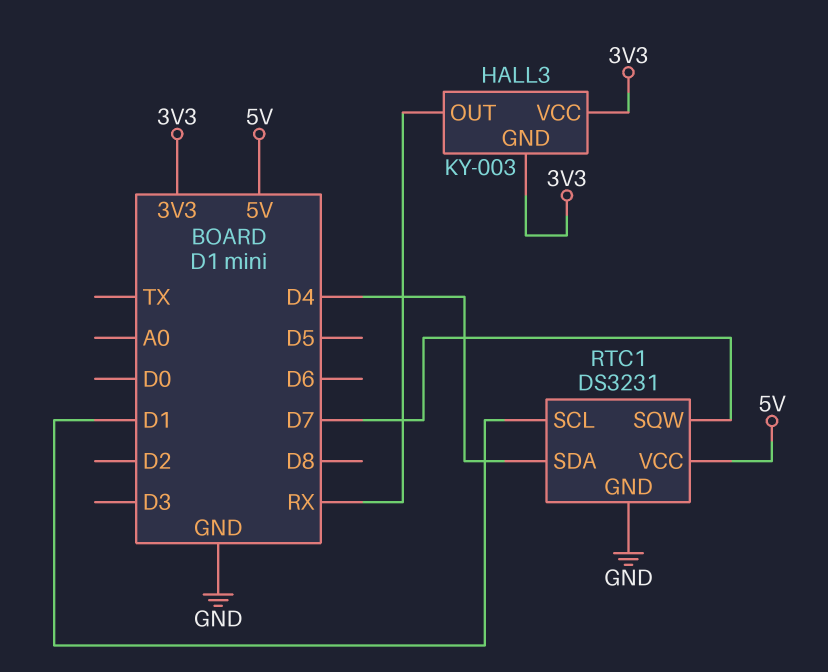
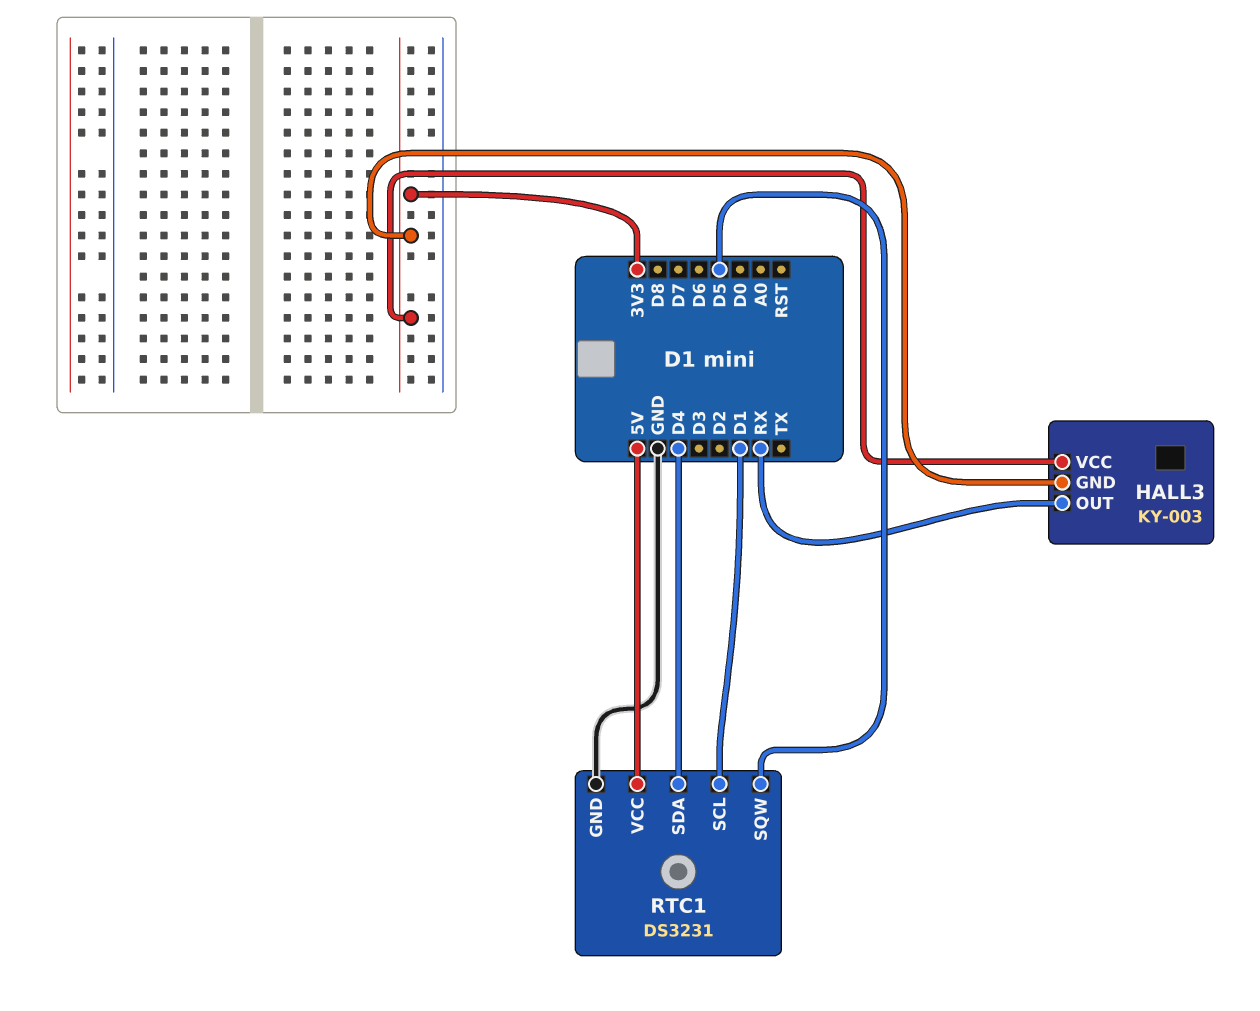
RTC1 pin SQW: D7 -> D5

